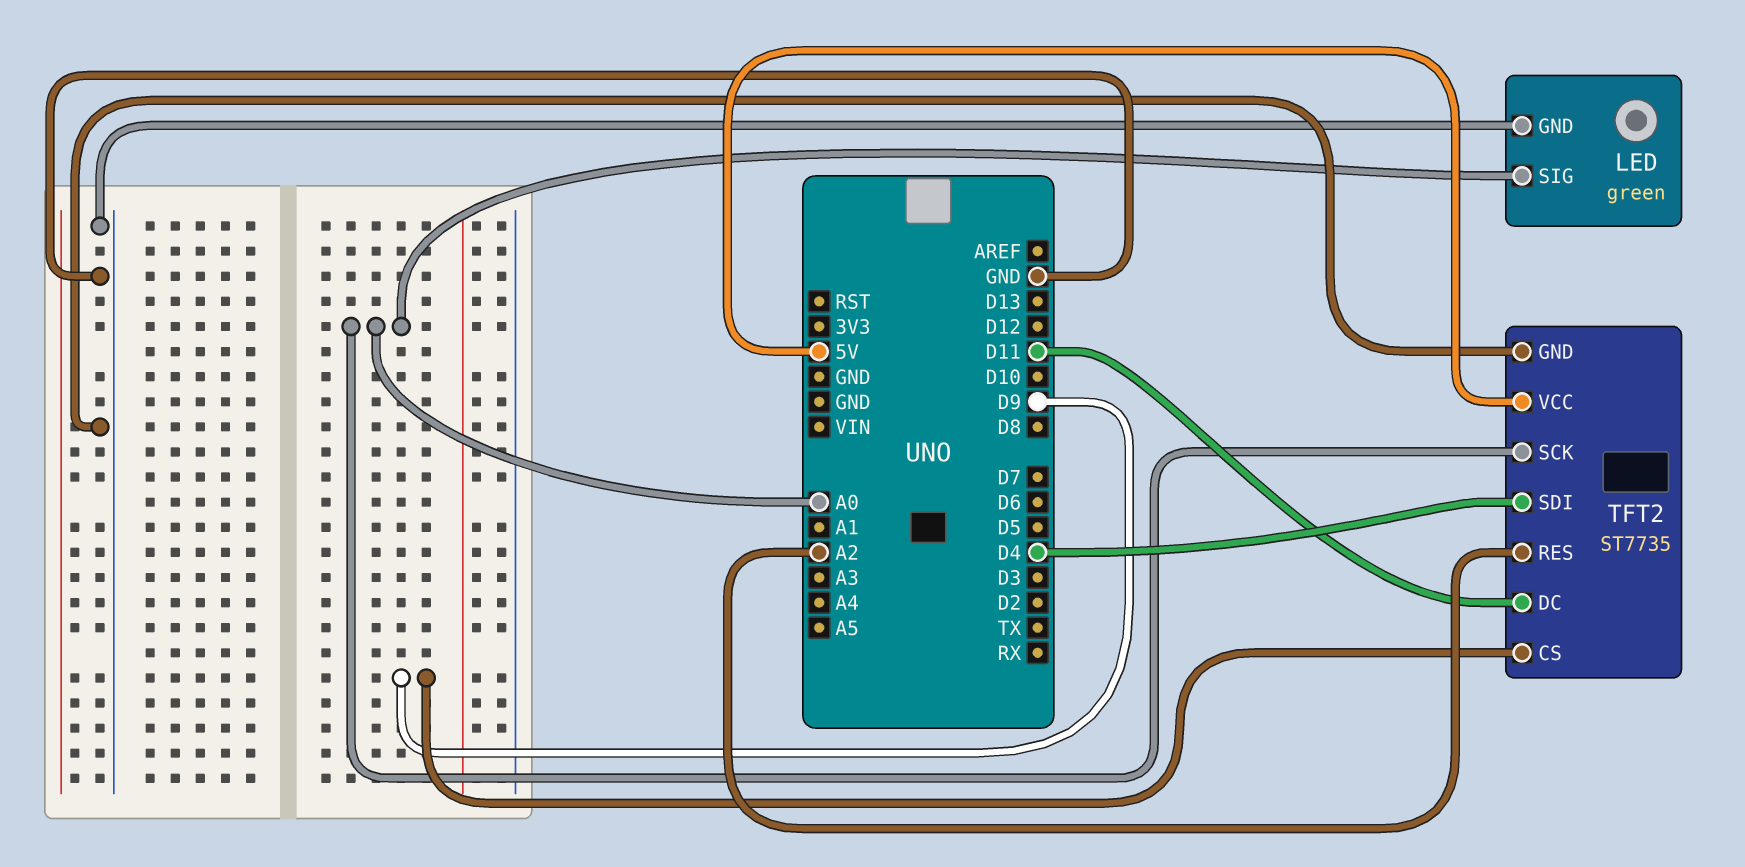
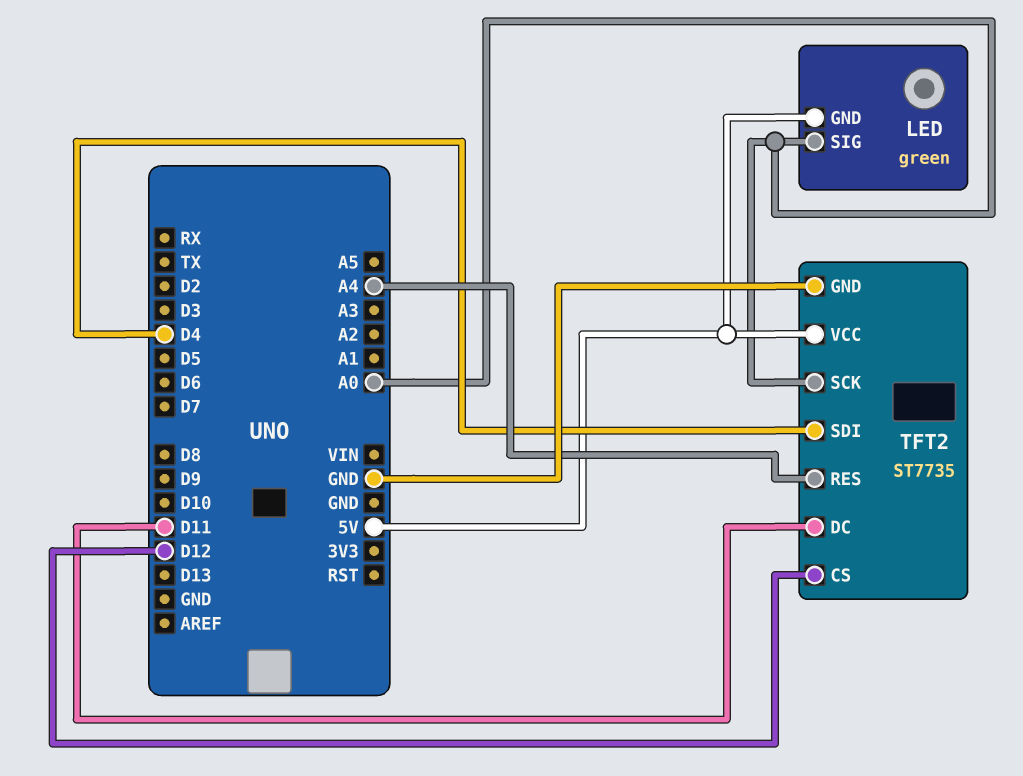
LED pin GND: GND -> 5V
TFT2 pin CS: D9 -> D12
TFT2 pin RES: A2 -> A4

